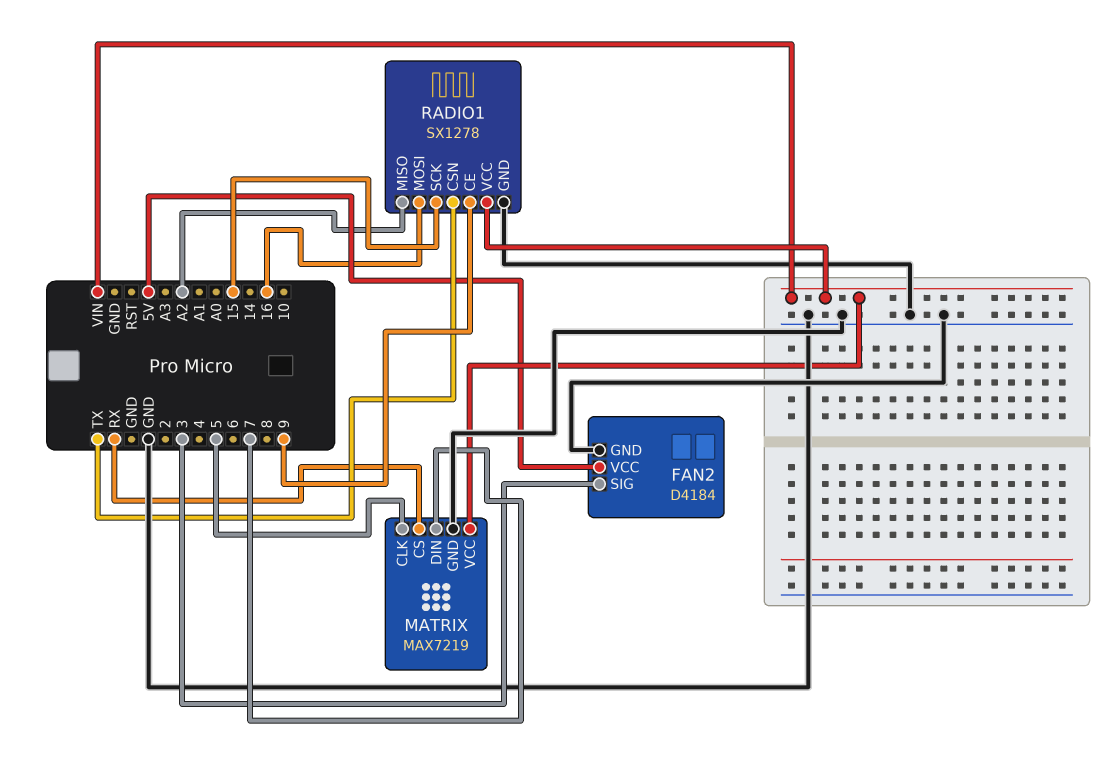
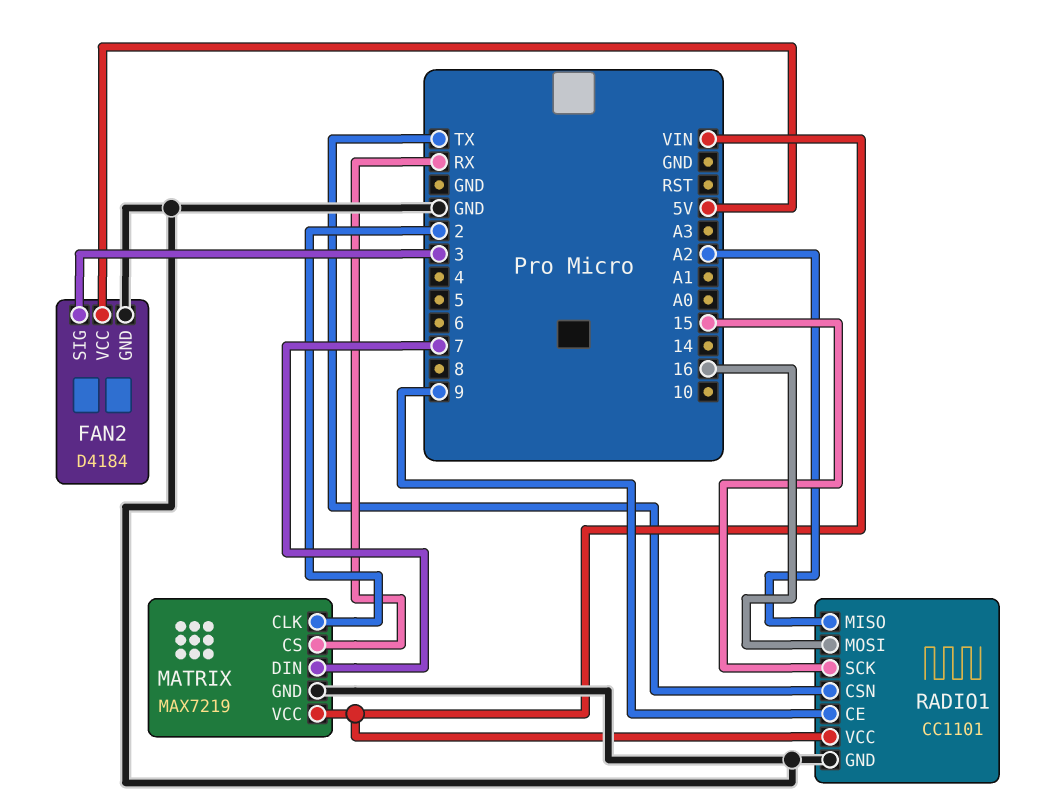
MATRIX pin CLK: 5 -> 2
RADIO1: SX1278 -> CC1101

